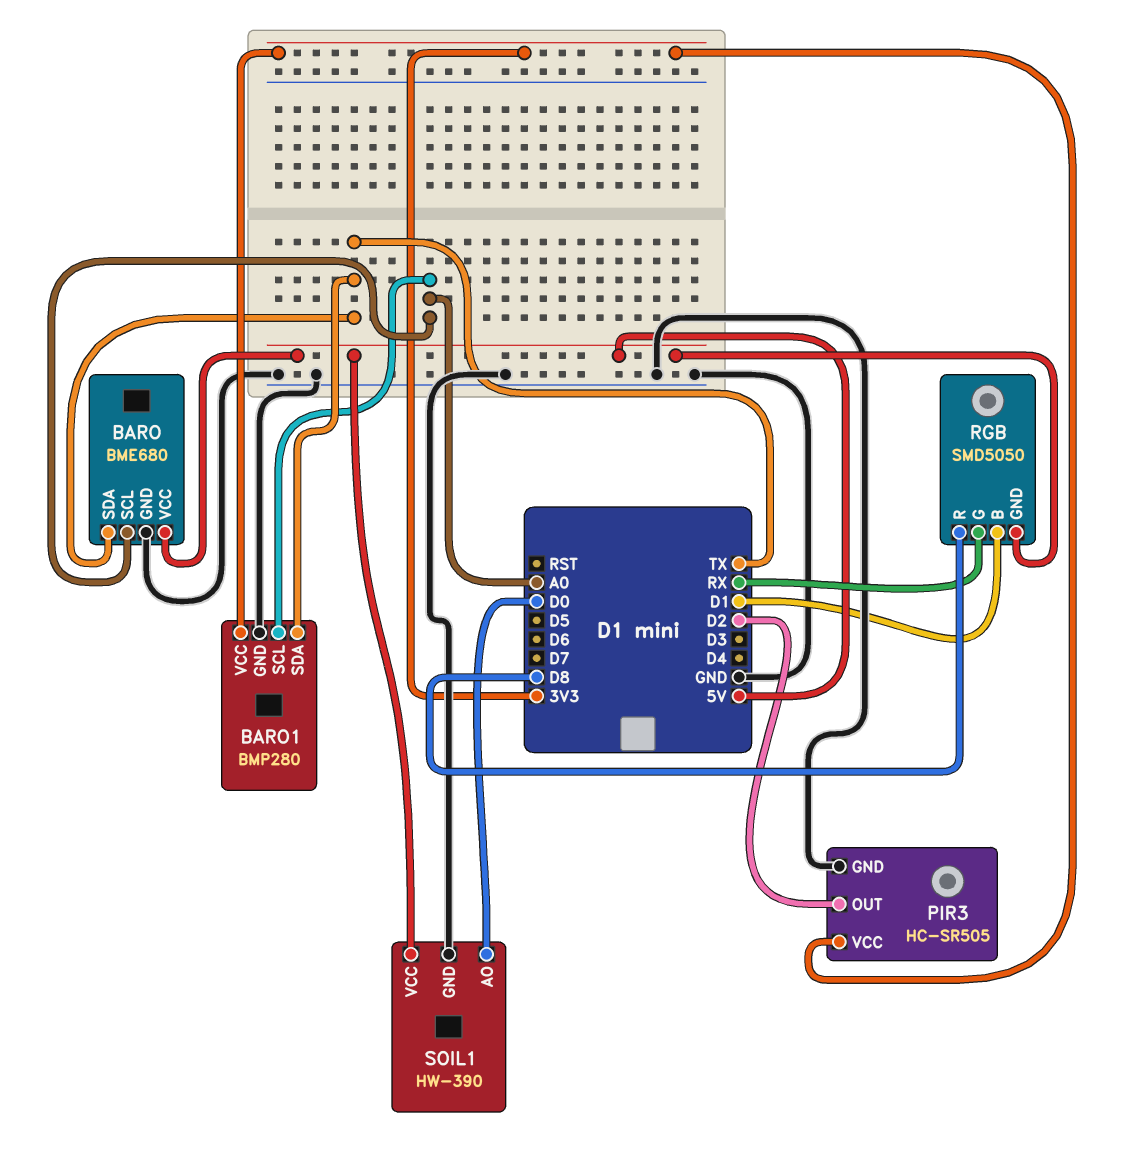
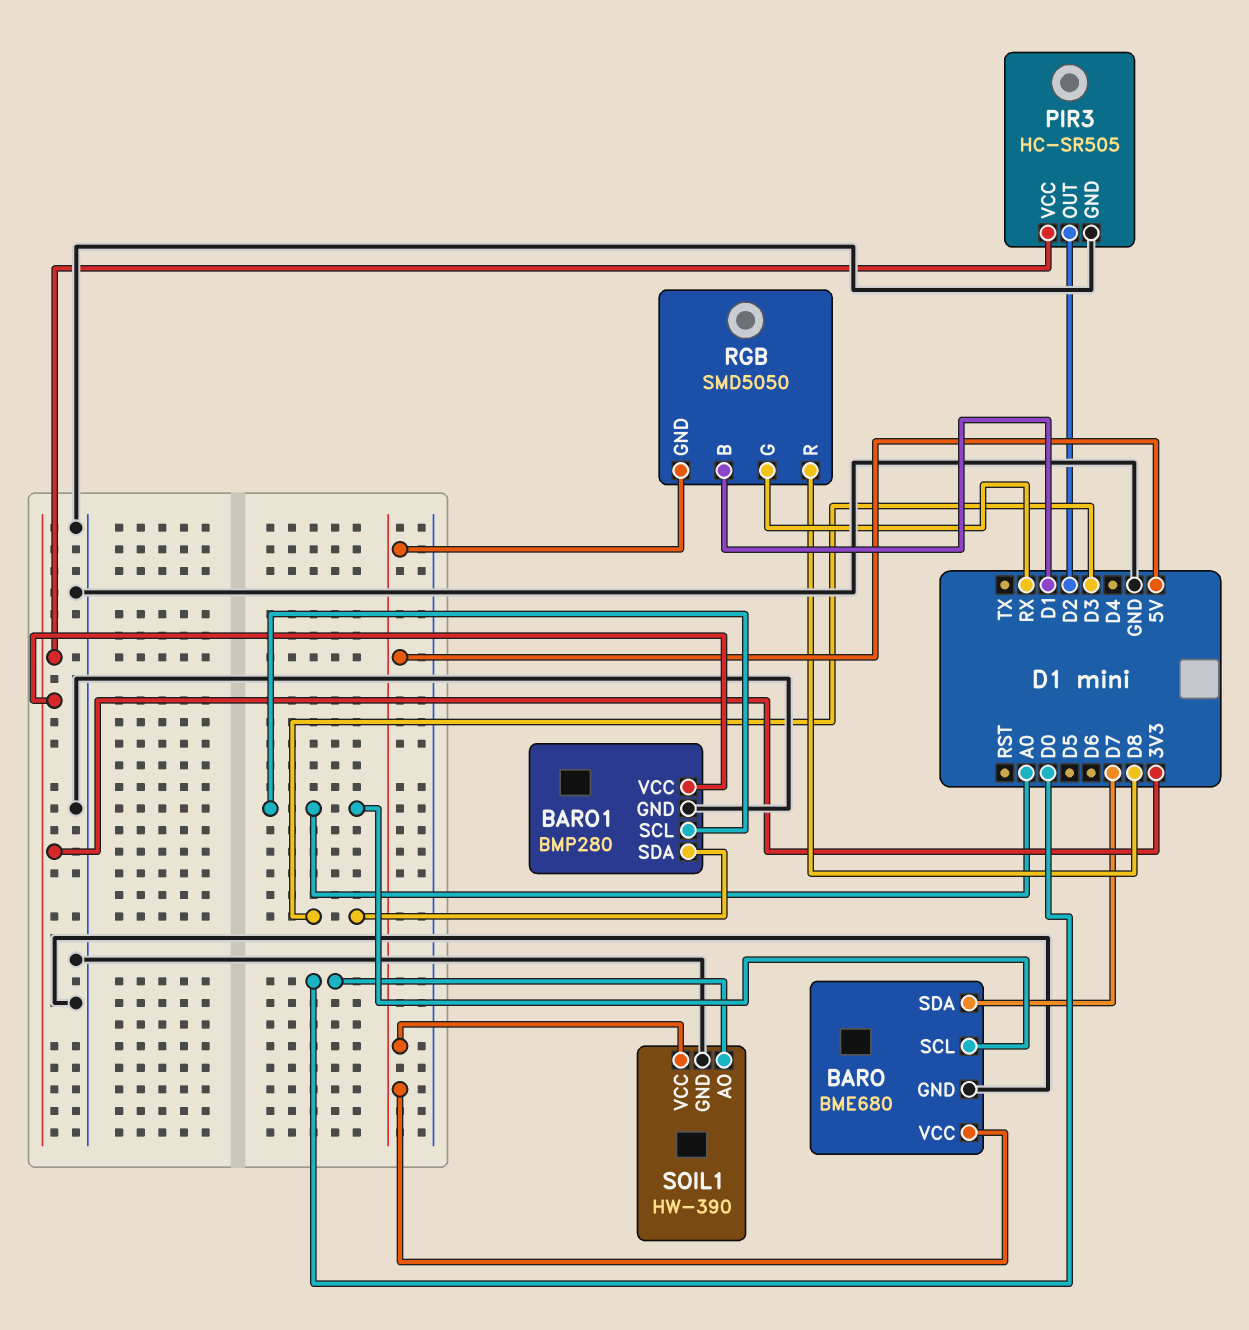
BARO pin SDA: TX -> D7
BARO1 pin SDA: TX -> D3

